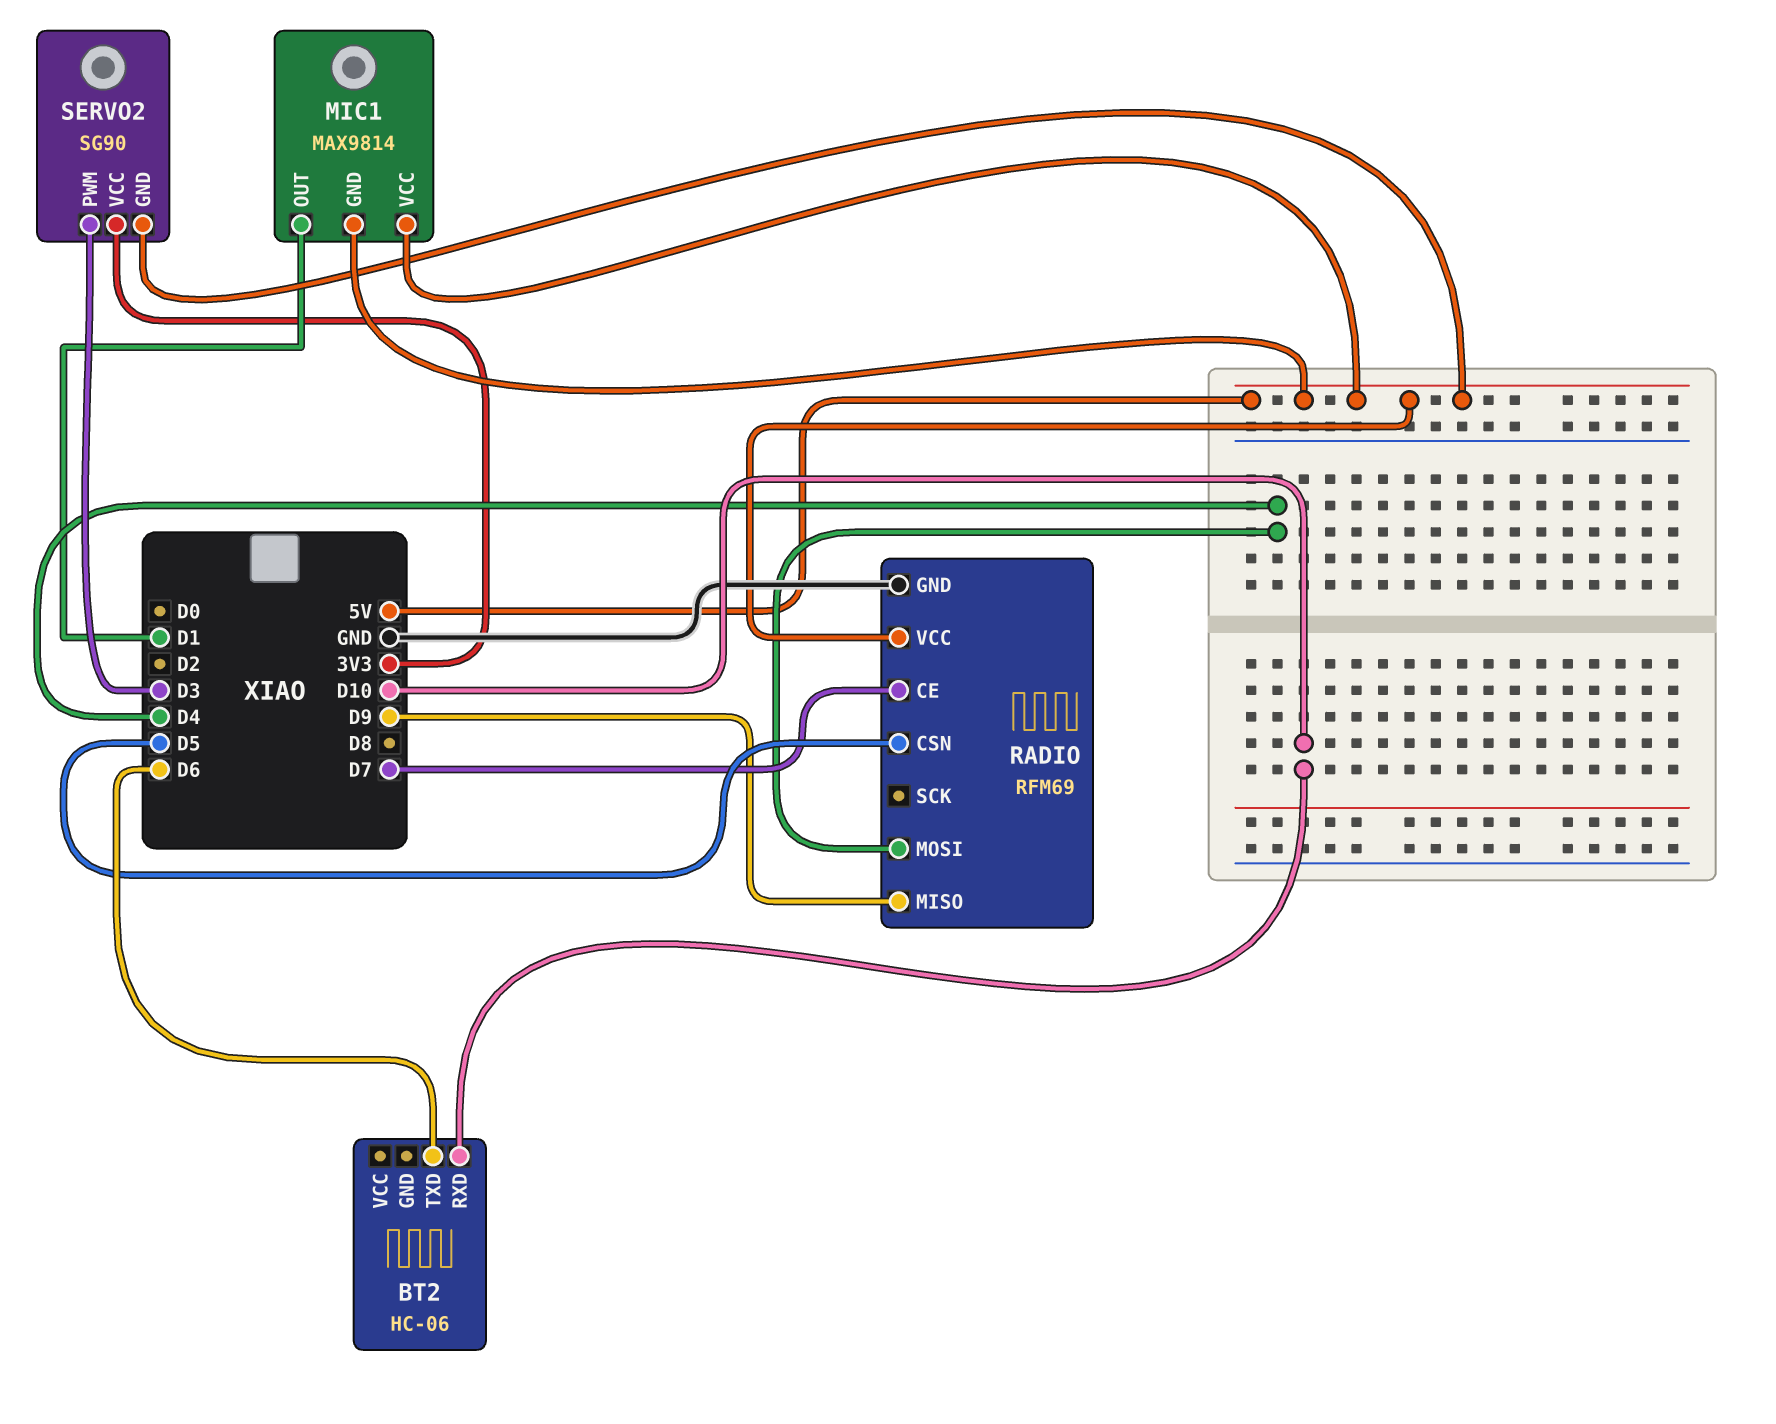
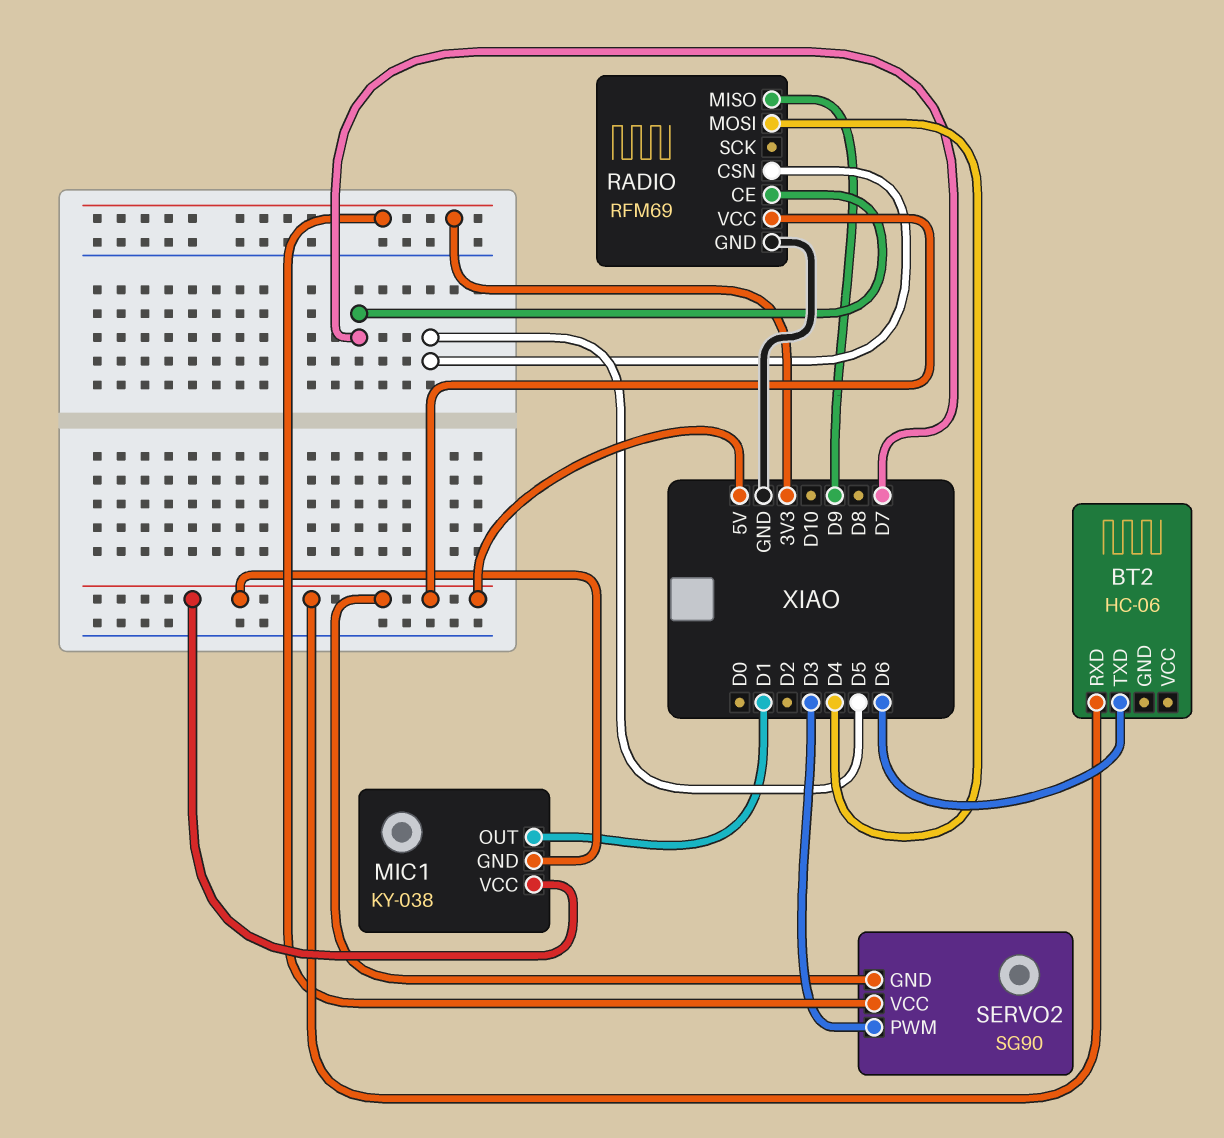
BT2 pin RXD: D10 -> 5V
MIC1: MAX9814 -> KY-038

